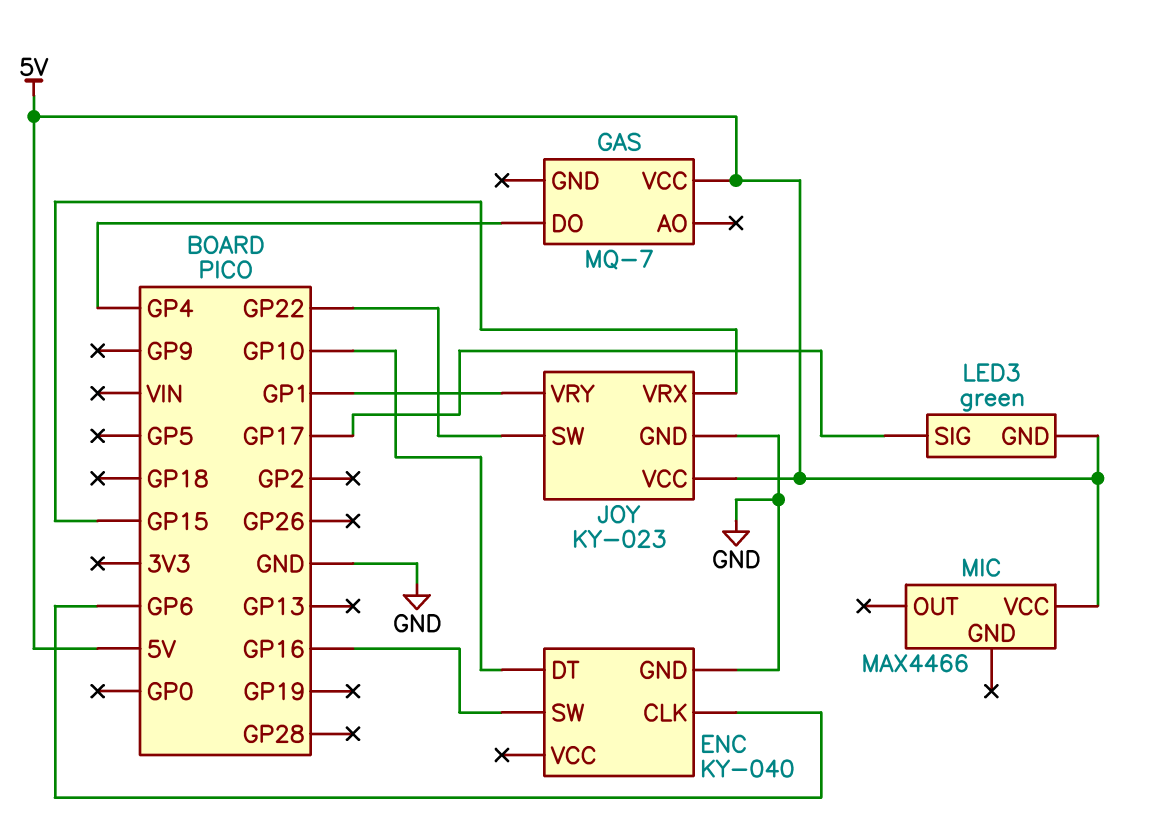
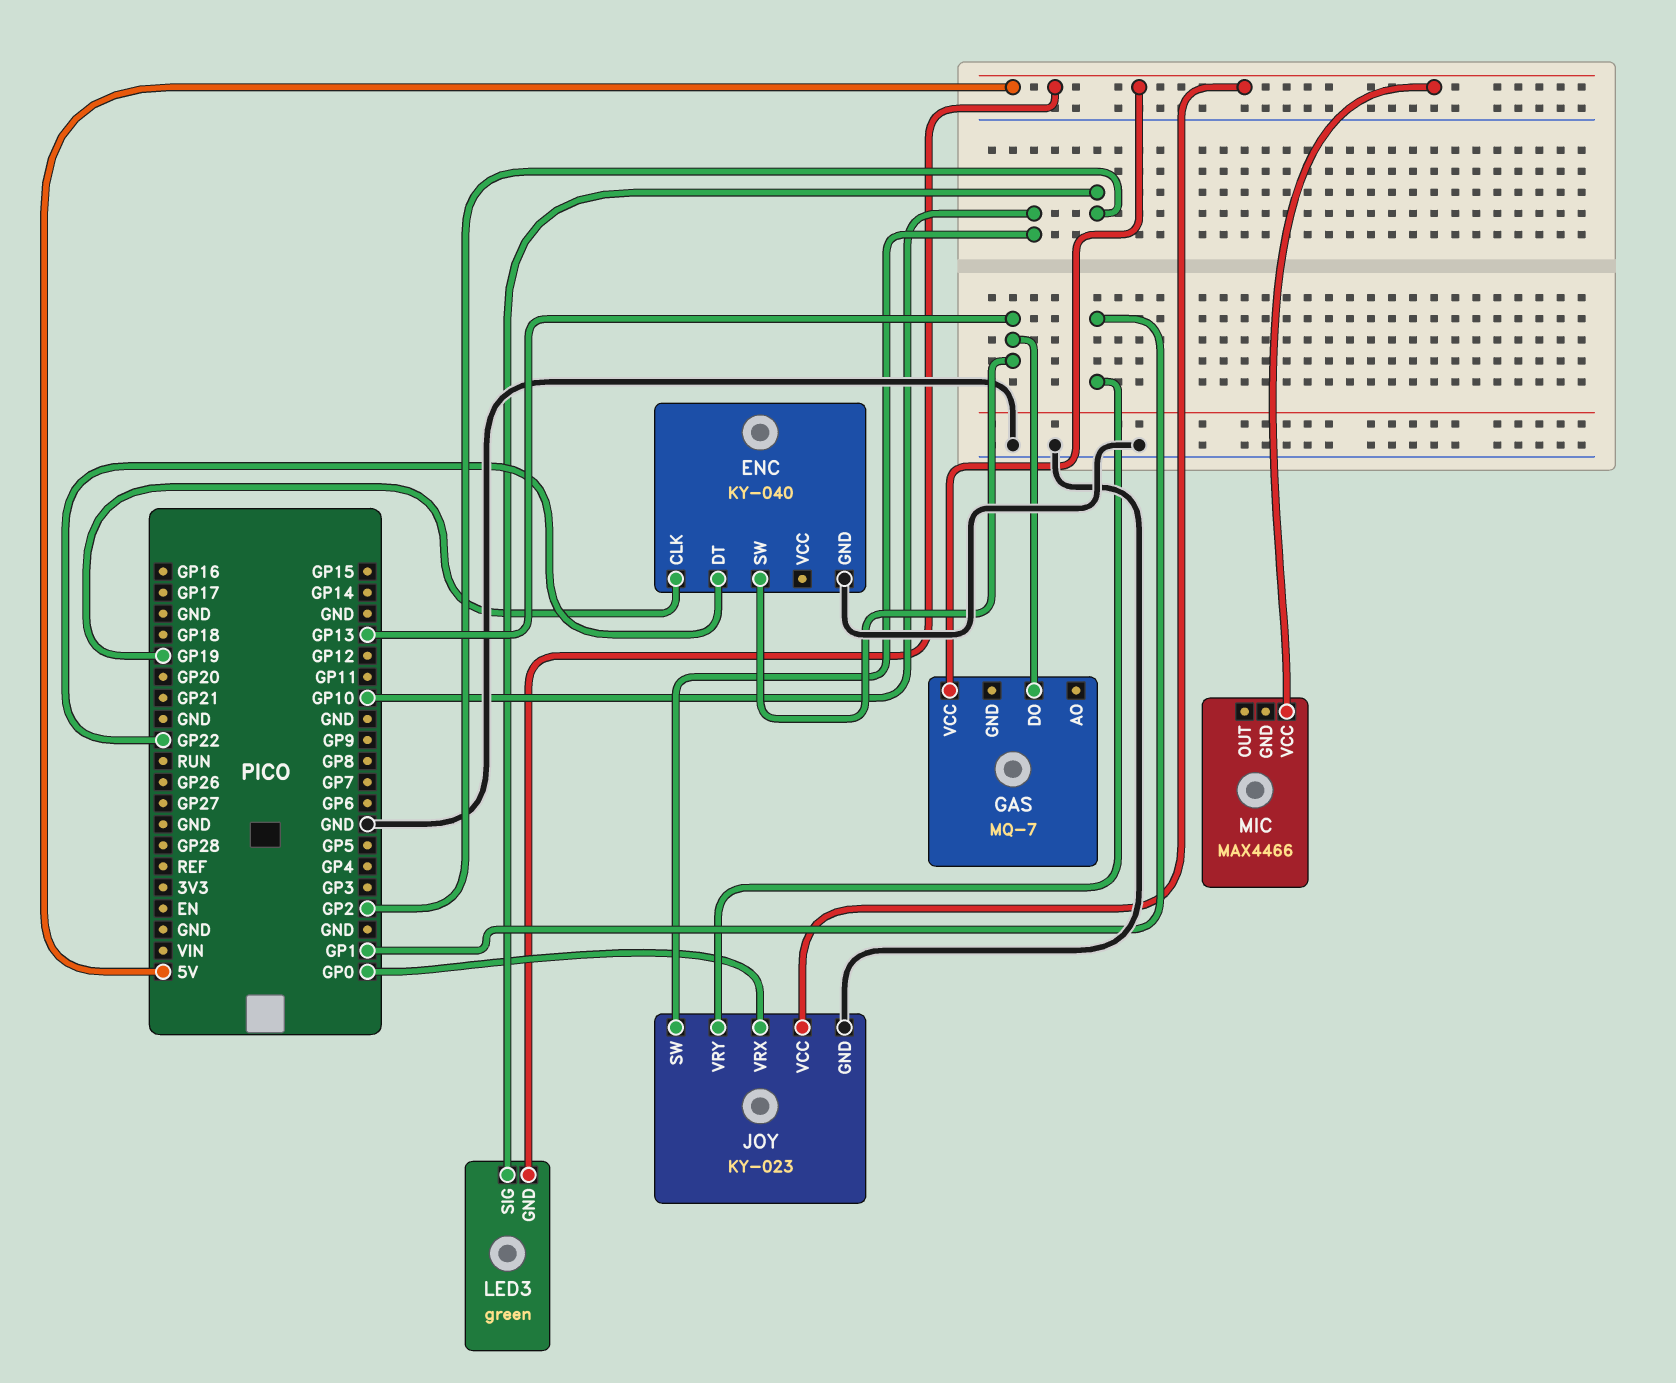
ENC pin CLK: GP6 -> GP19
ENC pin DT: GP10 -> GP22
ENC pin SW: GP16 -> GP13
GAS pin DO: GP4 -> GP13
JOY pin SW: GP22 -> GP10
JOY pin VRX: GP15 -> GP0
LED3 pin SIG: GP17 -> GP2

